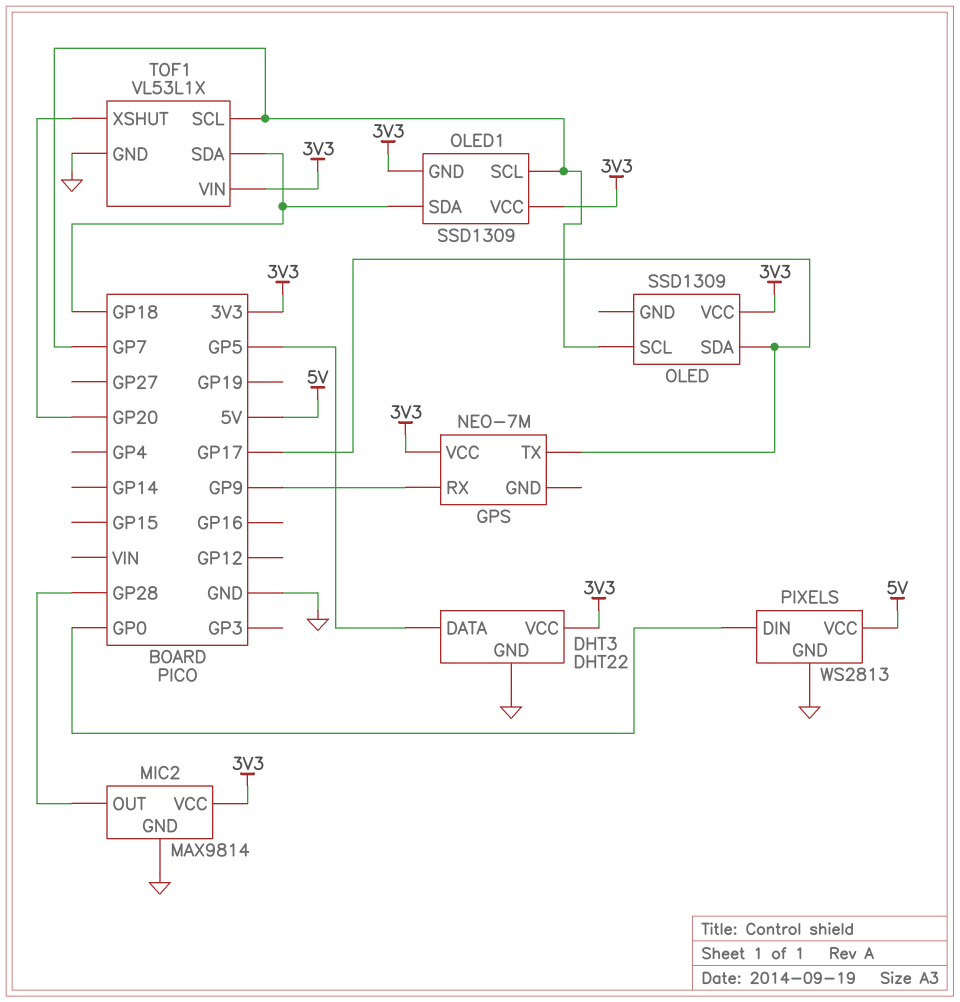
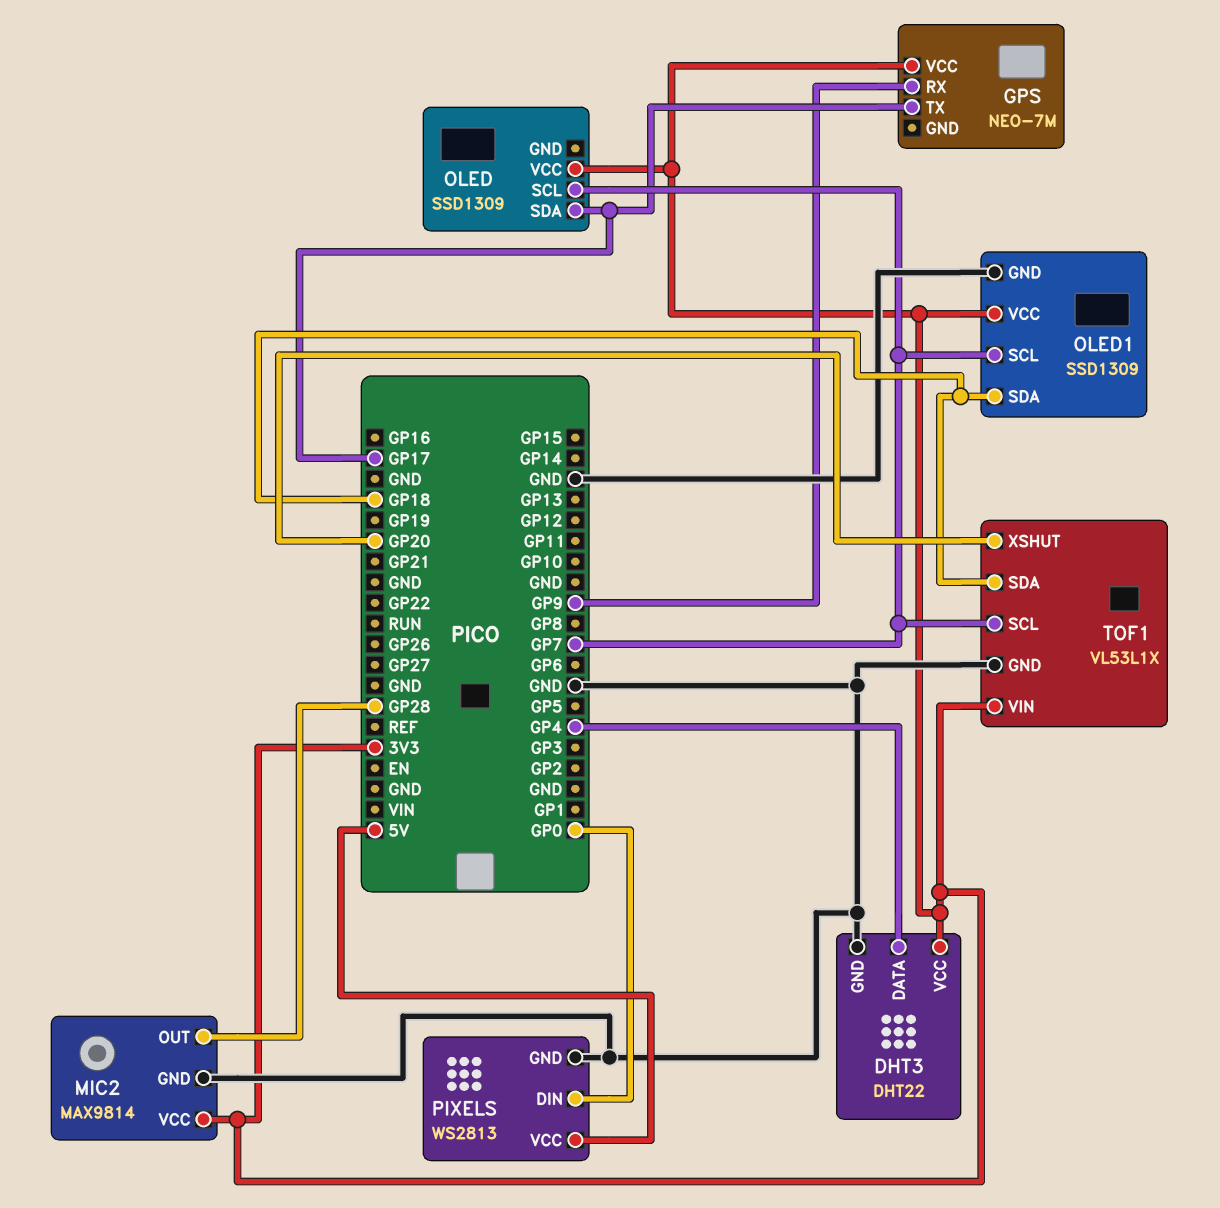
DHT3 pin DATA: GP5 -> GP4
OLED1 pin GND: 3V3 -> GND

